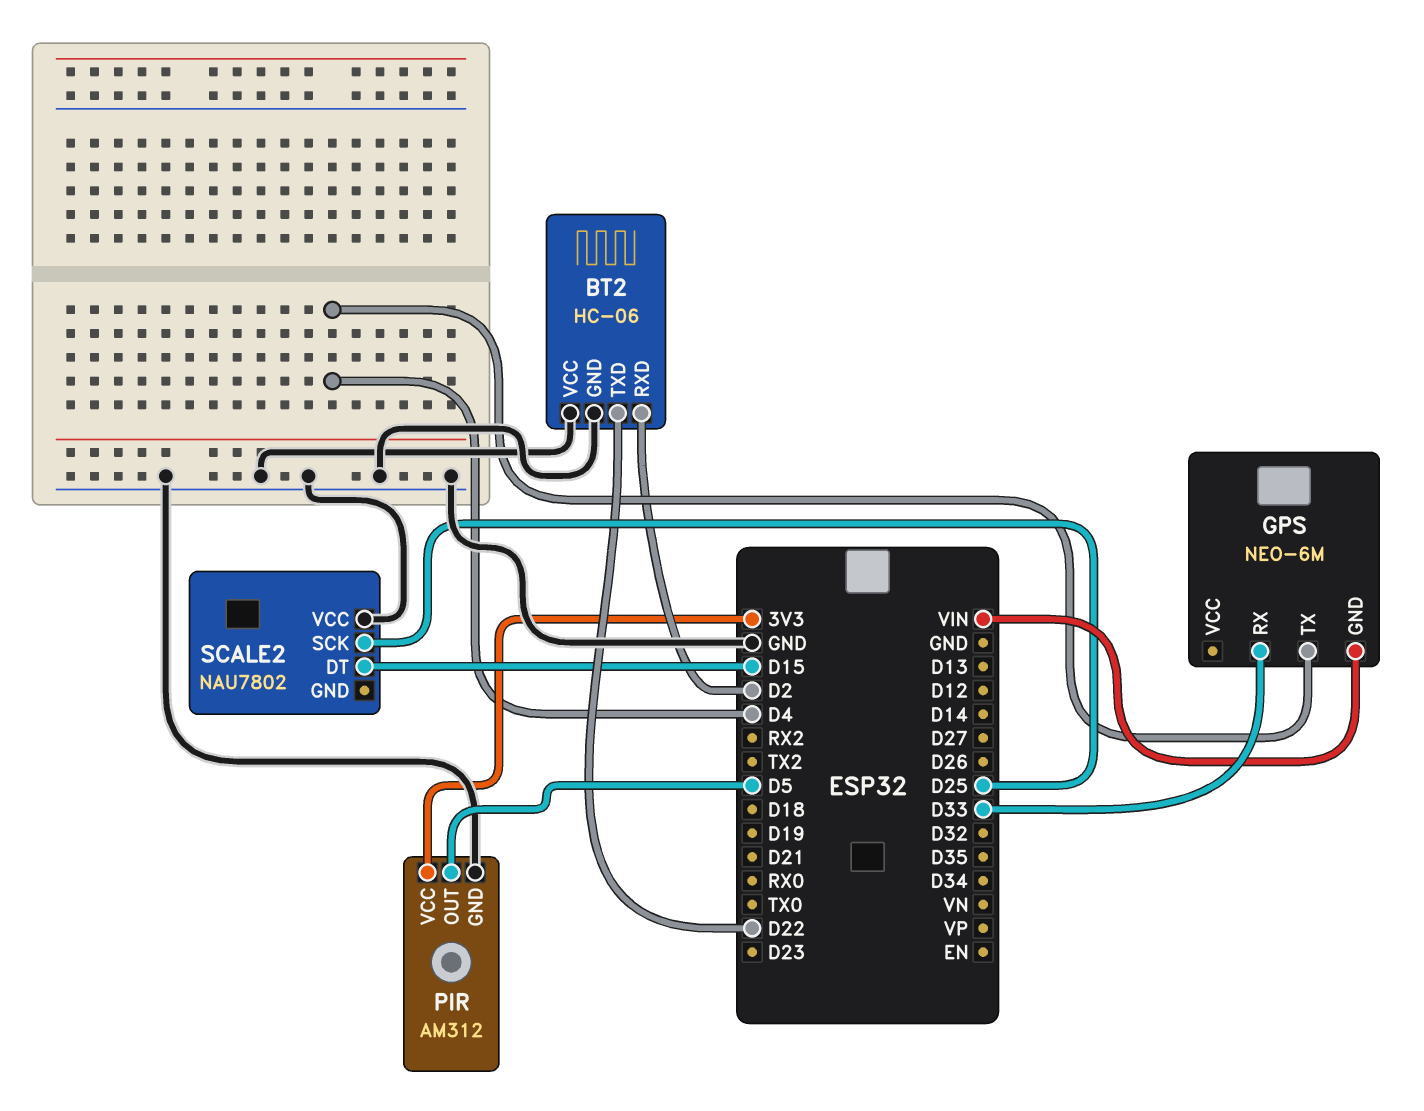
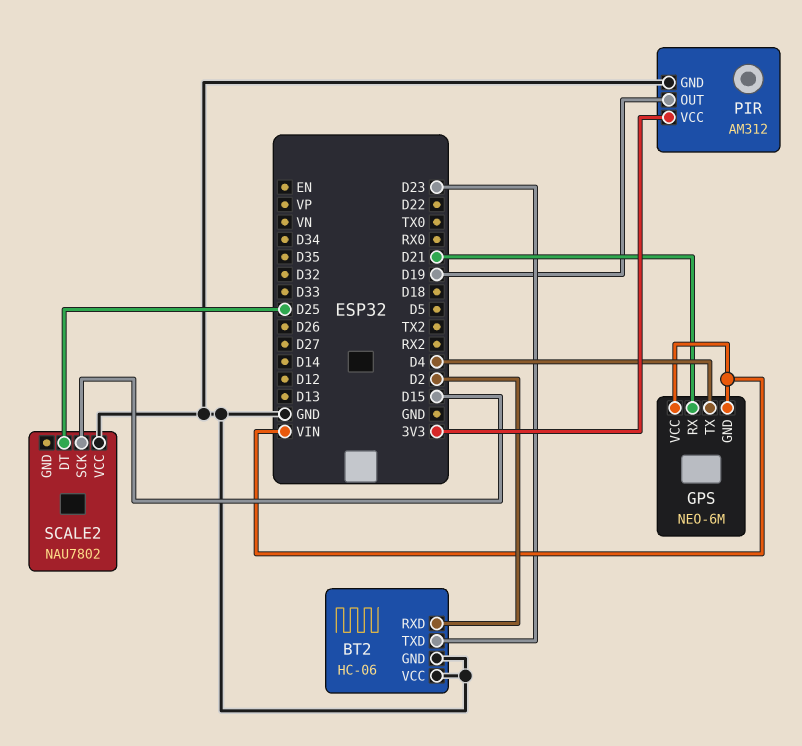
BT2 pin TXD: D22 -> D23
GPS pin RX: D33 -> D21
GPS pin VCC: none -> VIN
PIR pin OUT: D5 -> D19
SCALE2 pin DT: D15 -> D25
SCALE2 pin SCK: D25 -> D15

